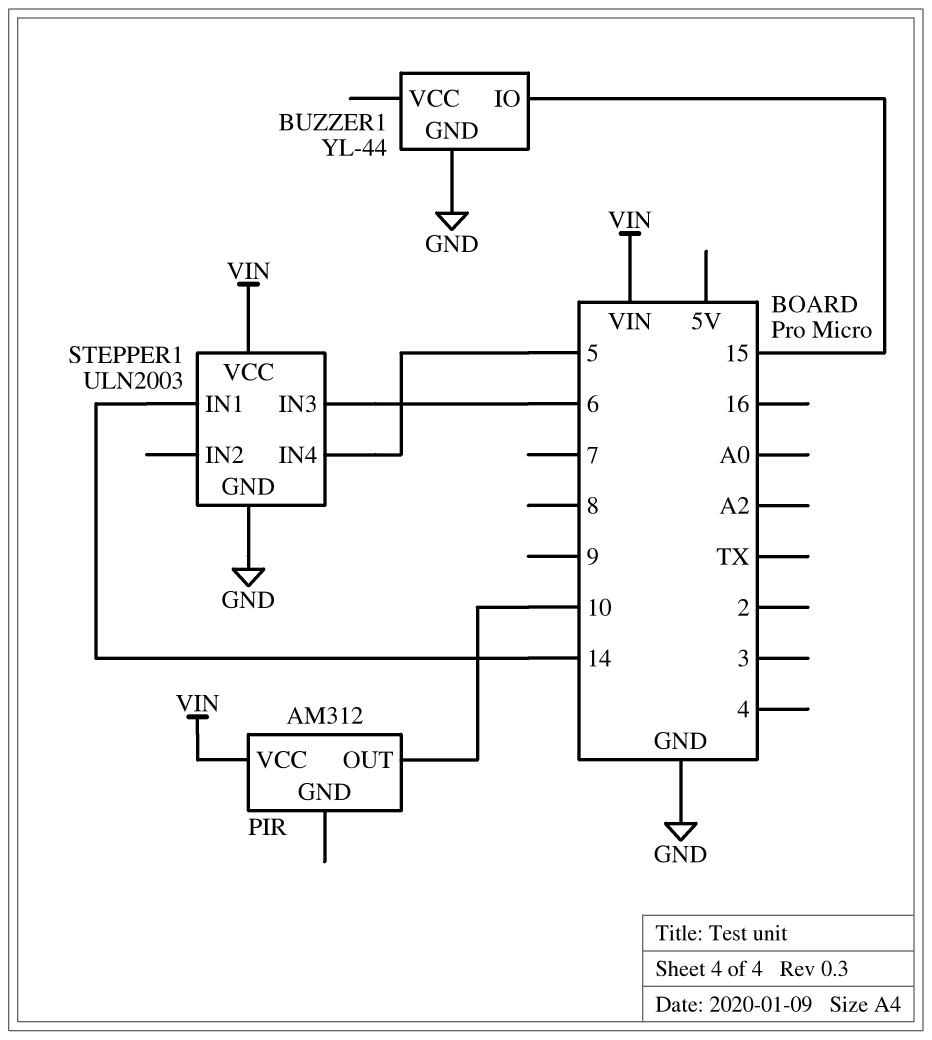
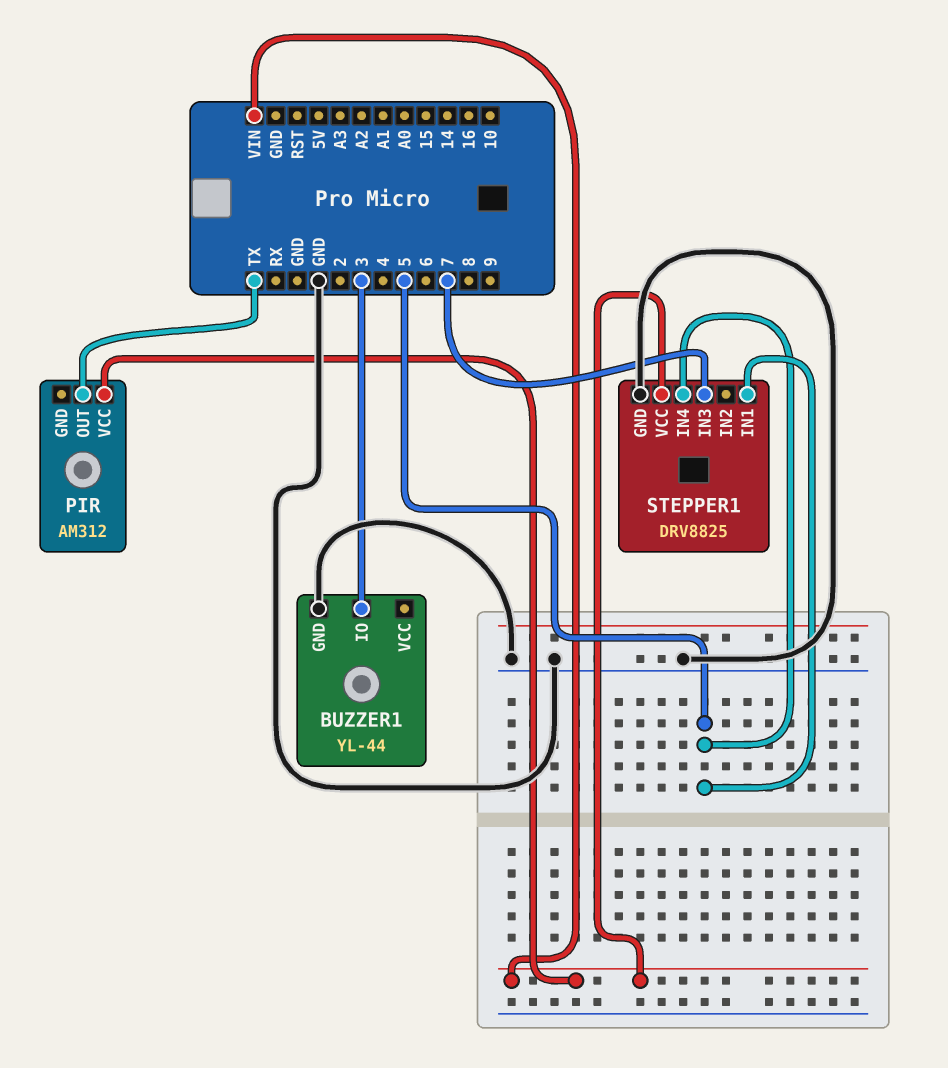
BUZZER1 pin IO: 15 -> 3
PIR pin OUT: 10 -> TX
STEPPER1: ULN2003 -> DRV8825
STEPPER1 pin IN1: 14 -> 5
STEPPER1 pin IN3: 6 -> 7

